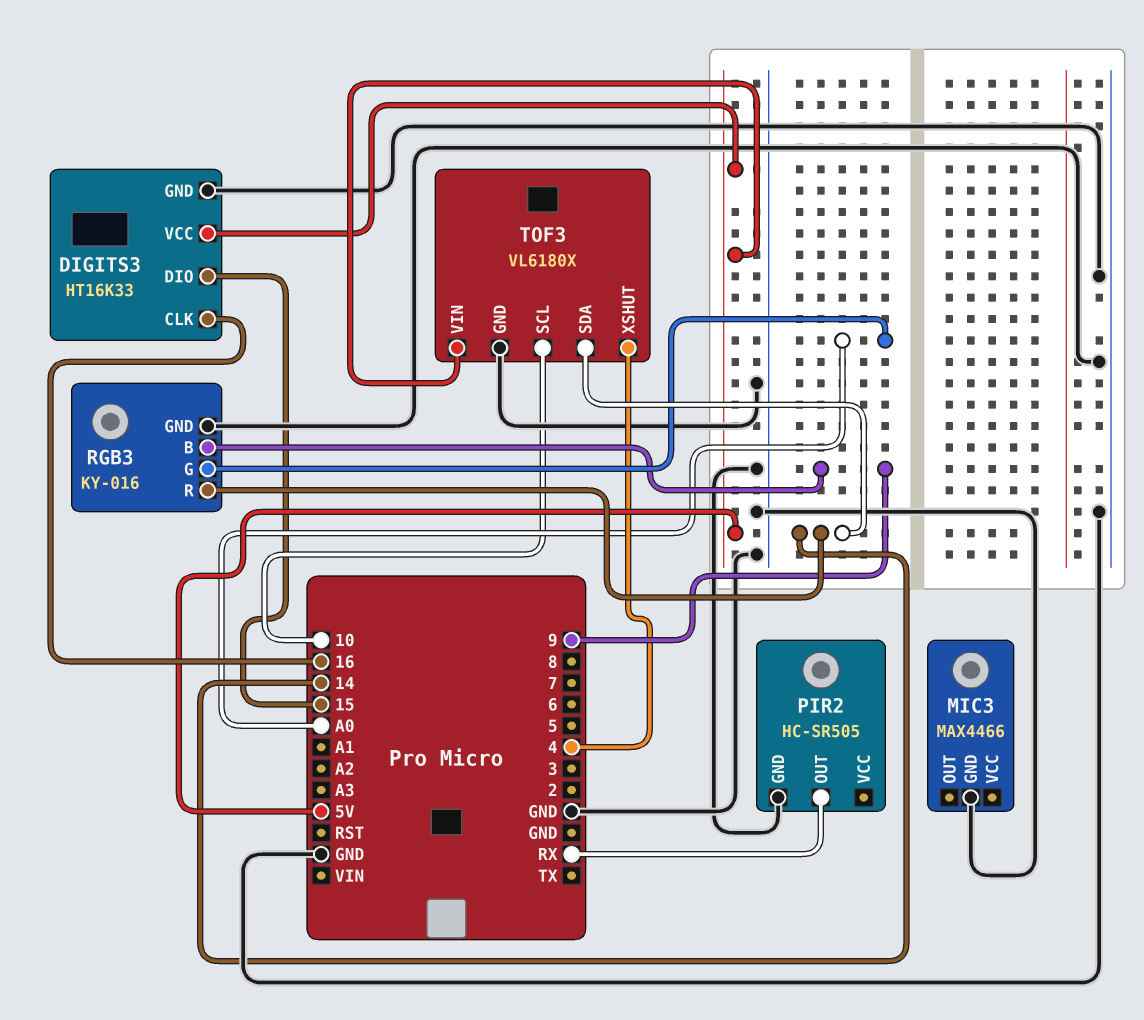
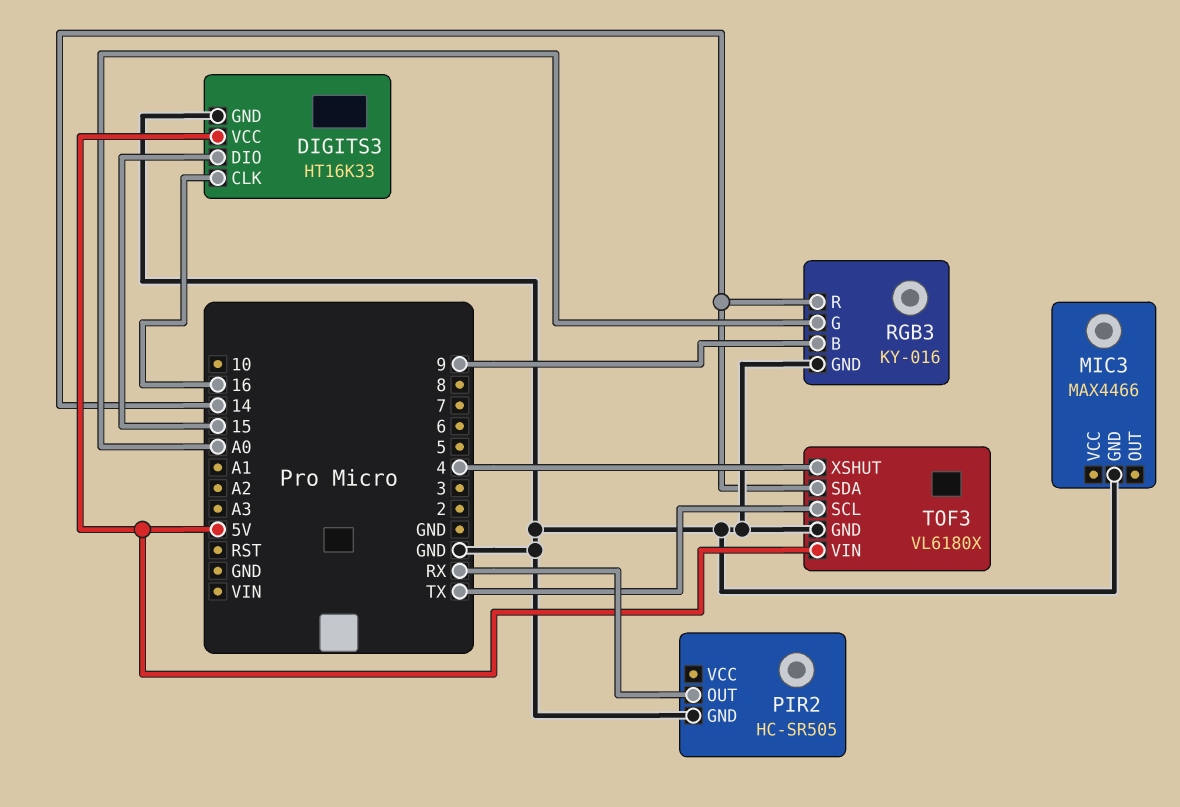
TOF3 pin SCL: 10 -> TX

